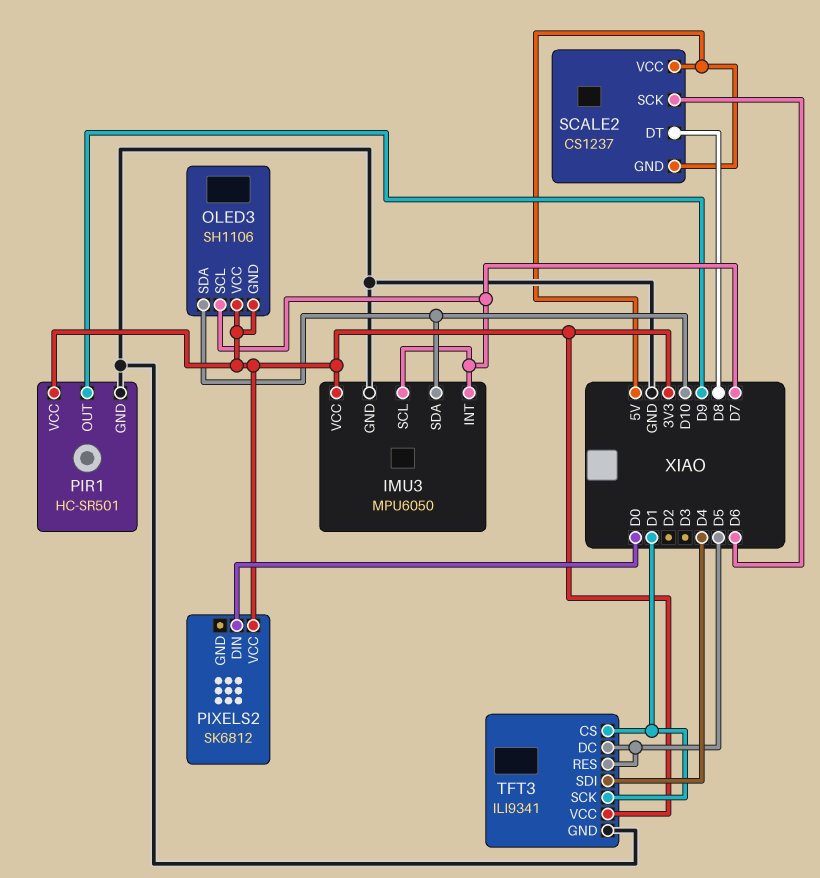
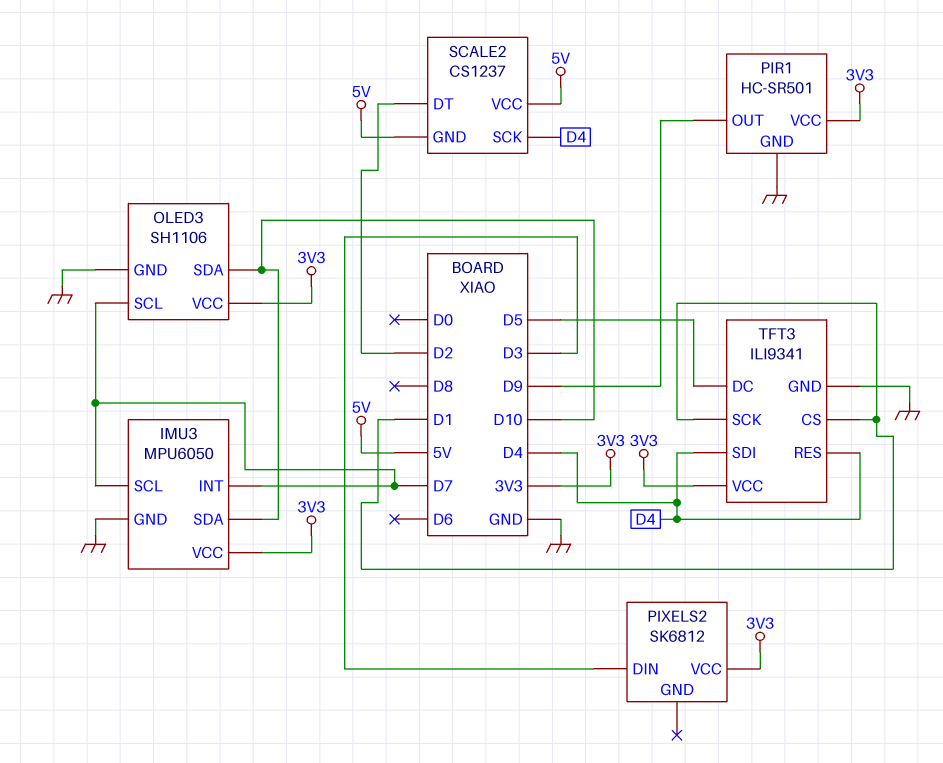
OLED3 pin GND: 3V3 -> GND
PIXELS2 pin DIN: D0 -> D3
SCALE2 pin DT: D8 -> D2
SCALE2 pin SCK: D6 -> D4
TFT3 pin RES: D5 -> D4

